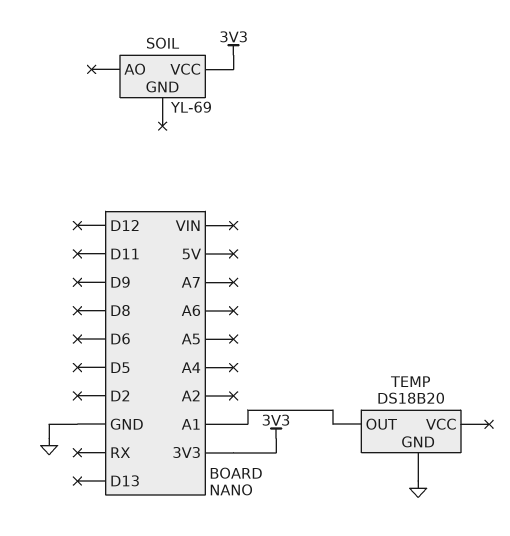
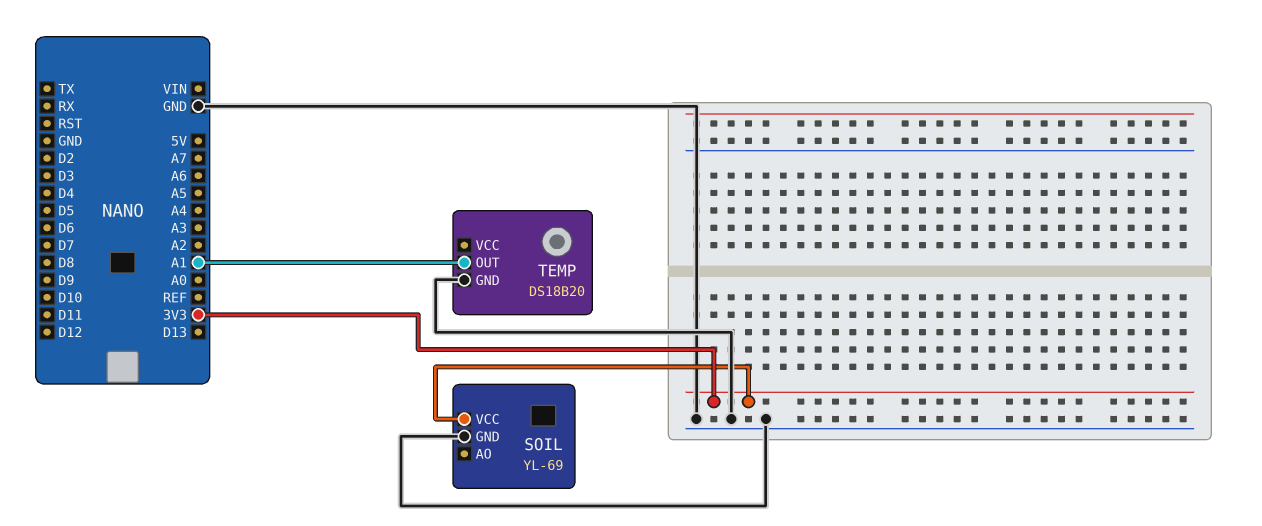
SOIL pin GND: none -> GND

